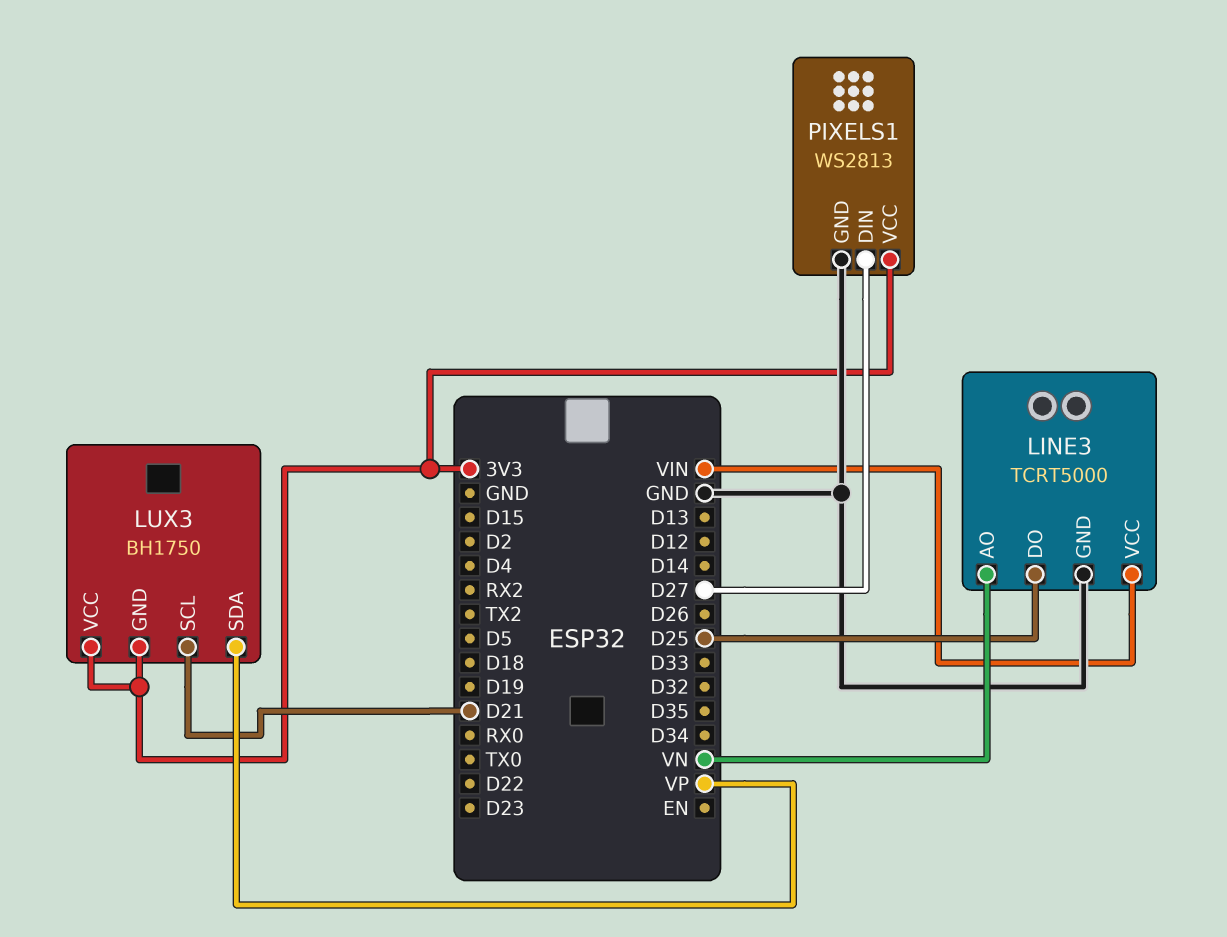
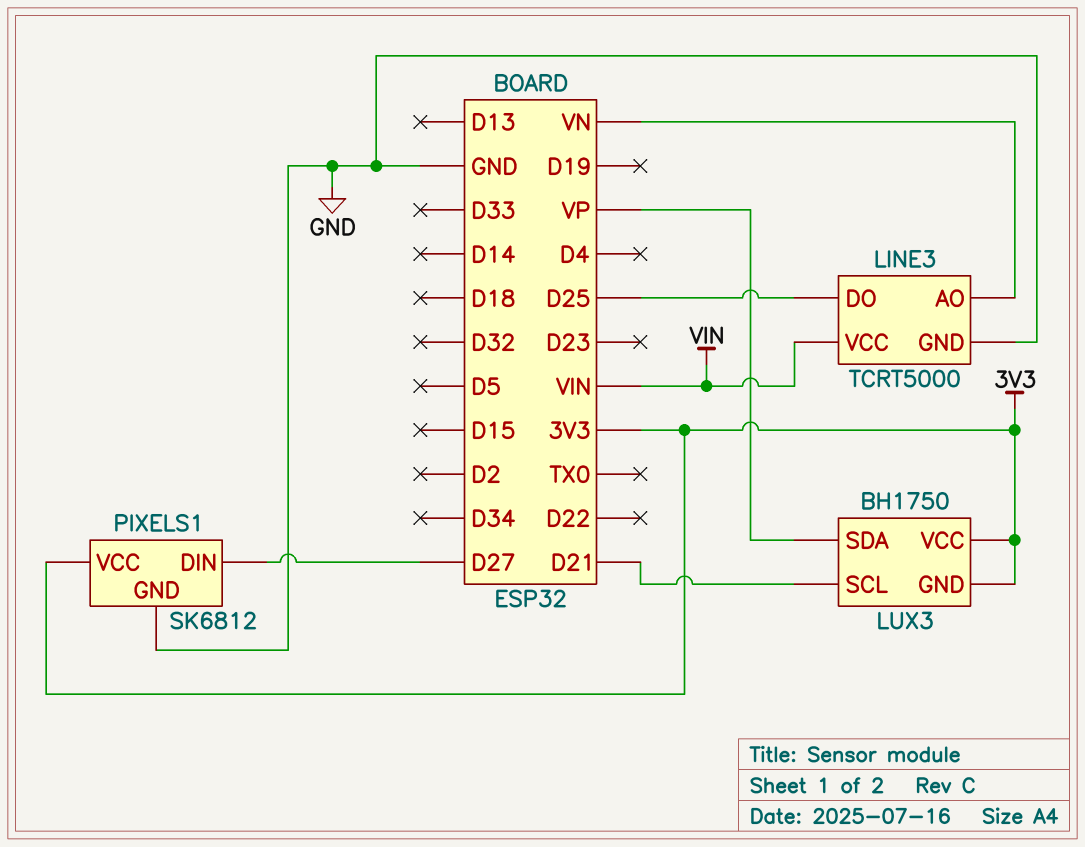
PIXELS1: WS2813 -> SK6812

